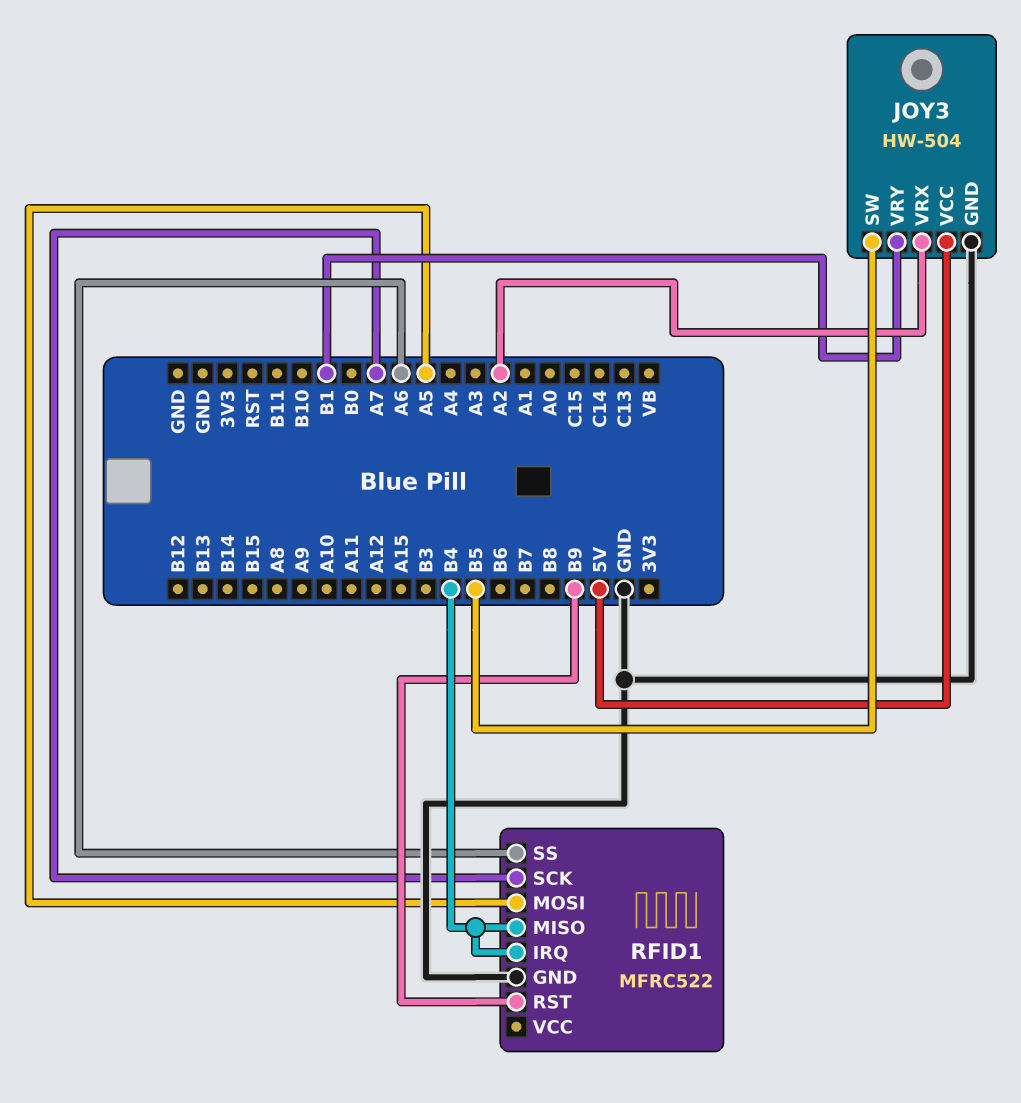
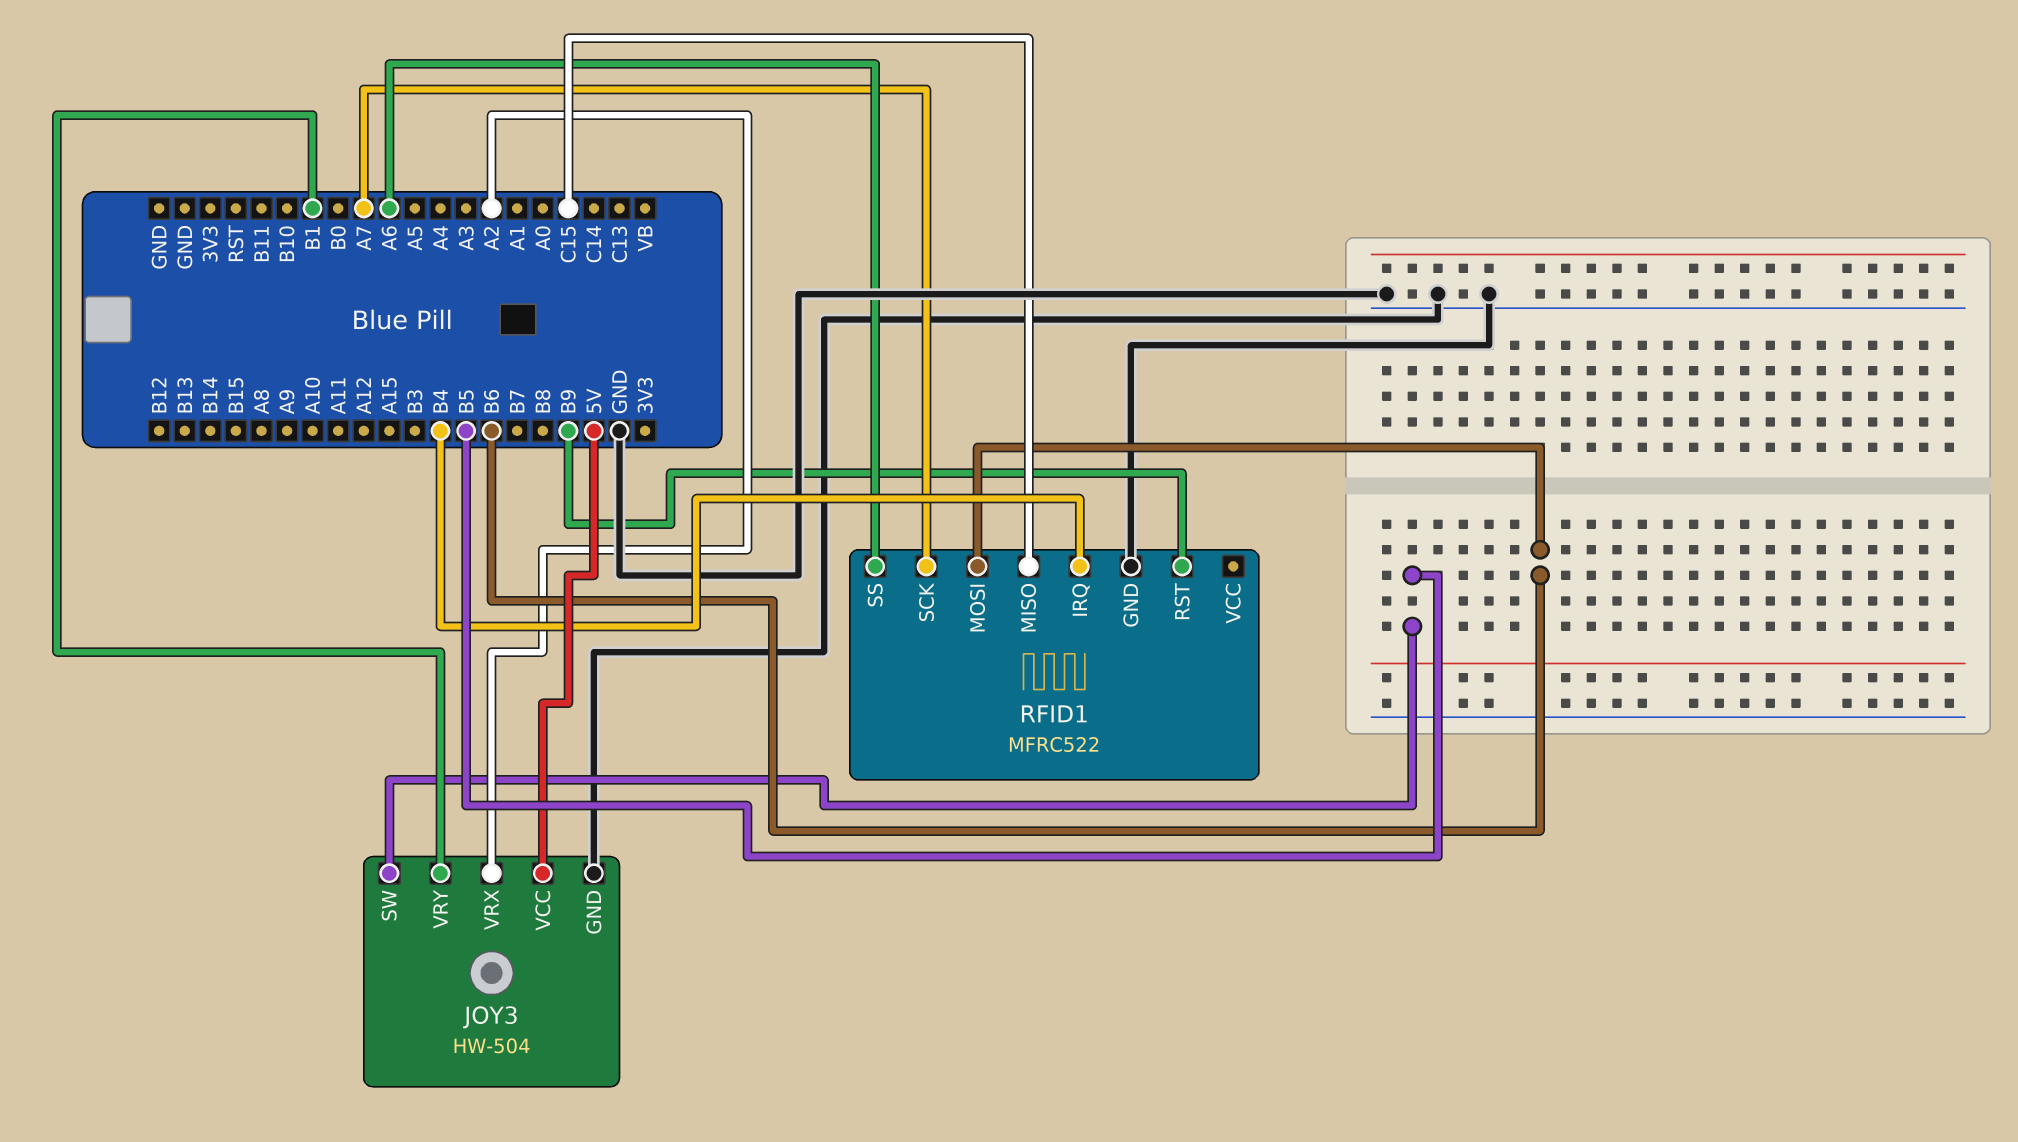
RFID1 pin MISO: B4 -> C15
RFID1 pin MOSI: A5 -> B6

